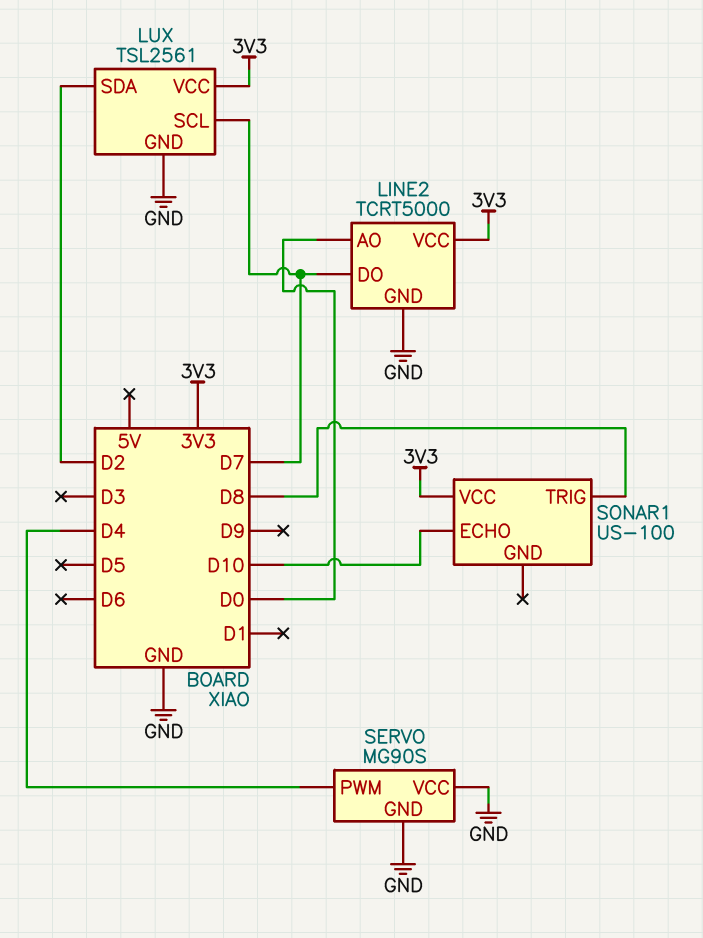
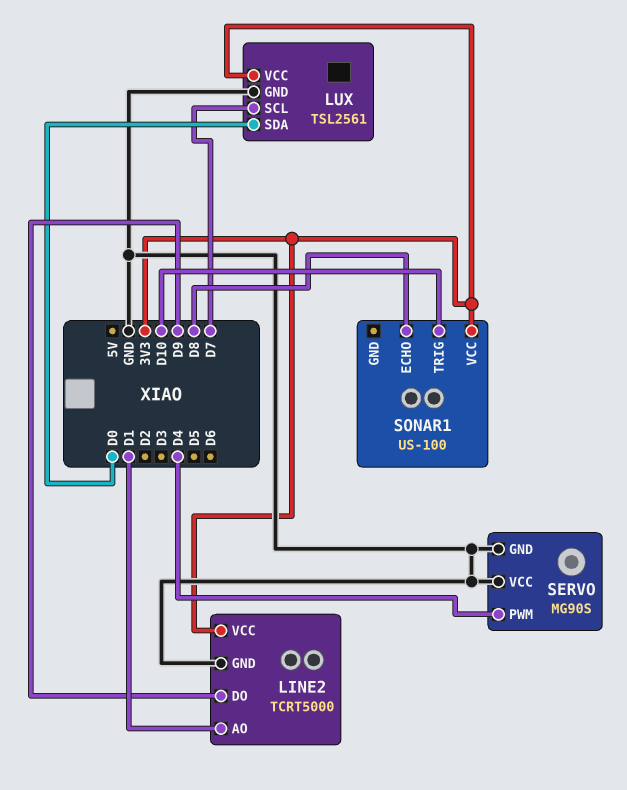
LINE2 pin AO: D0 -> D1
LINE2 pin DO: D7 -> D9
LUX pin SDA: D2 -> D0
SONAR1 pin ECHO: D10 -> D8
SONAR1 pin TRIG: D8 -> D10

